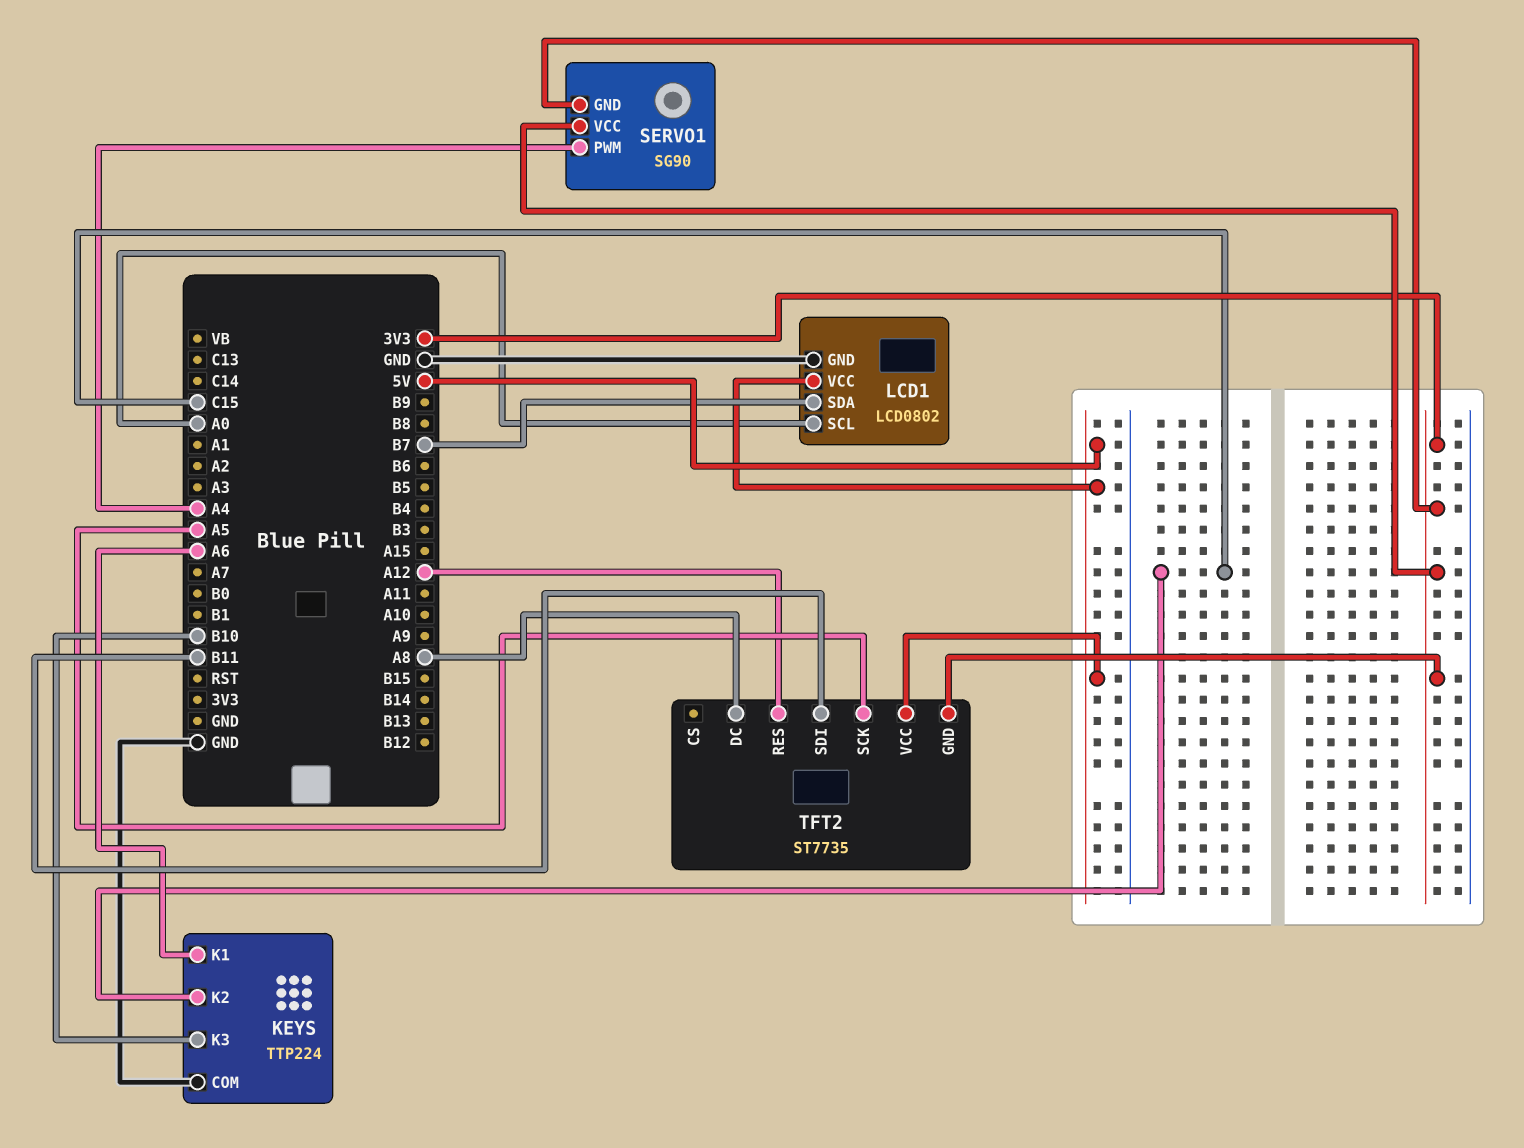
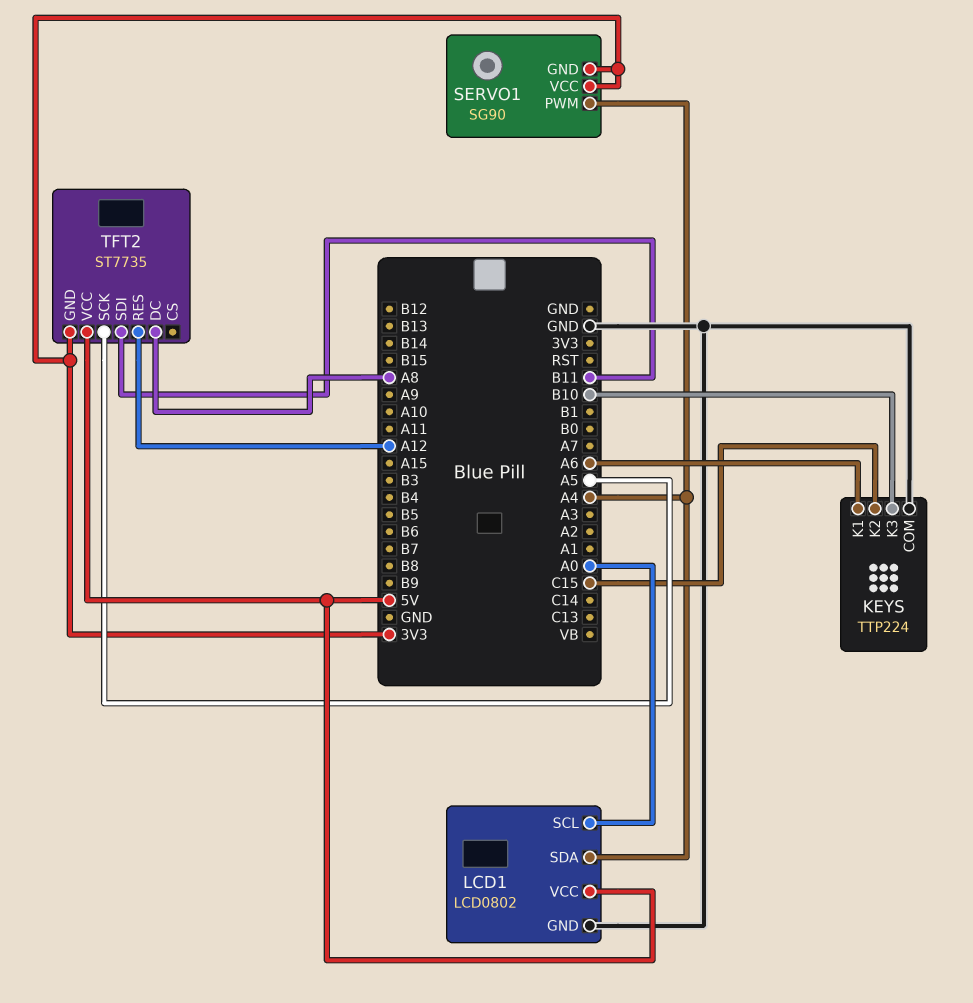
LCD1 pin SDA: B7 -> A4

